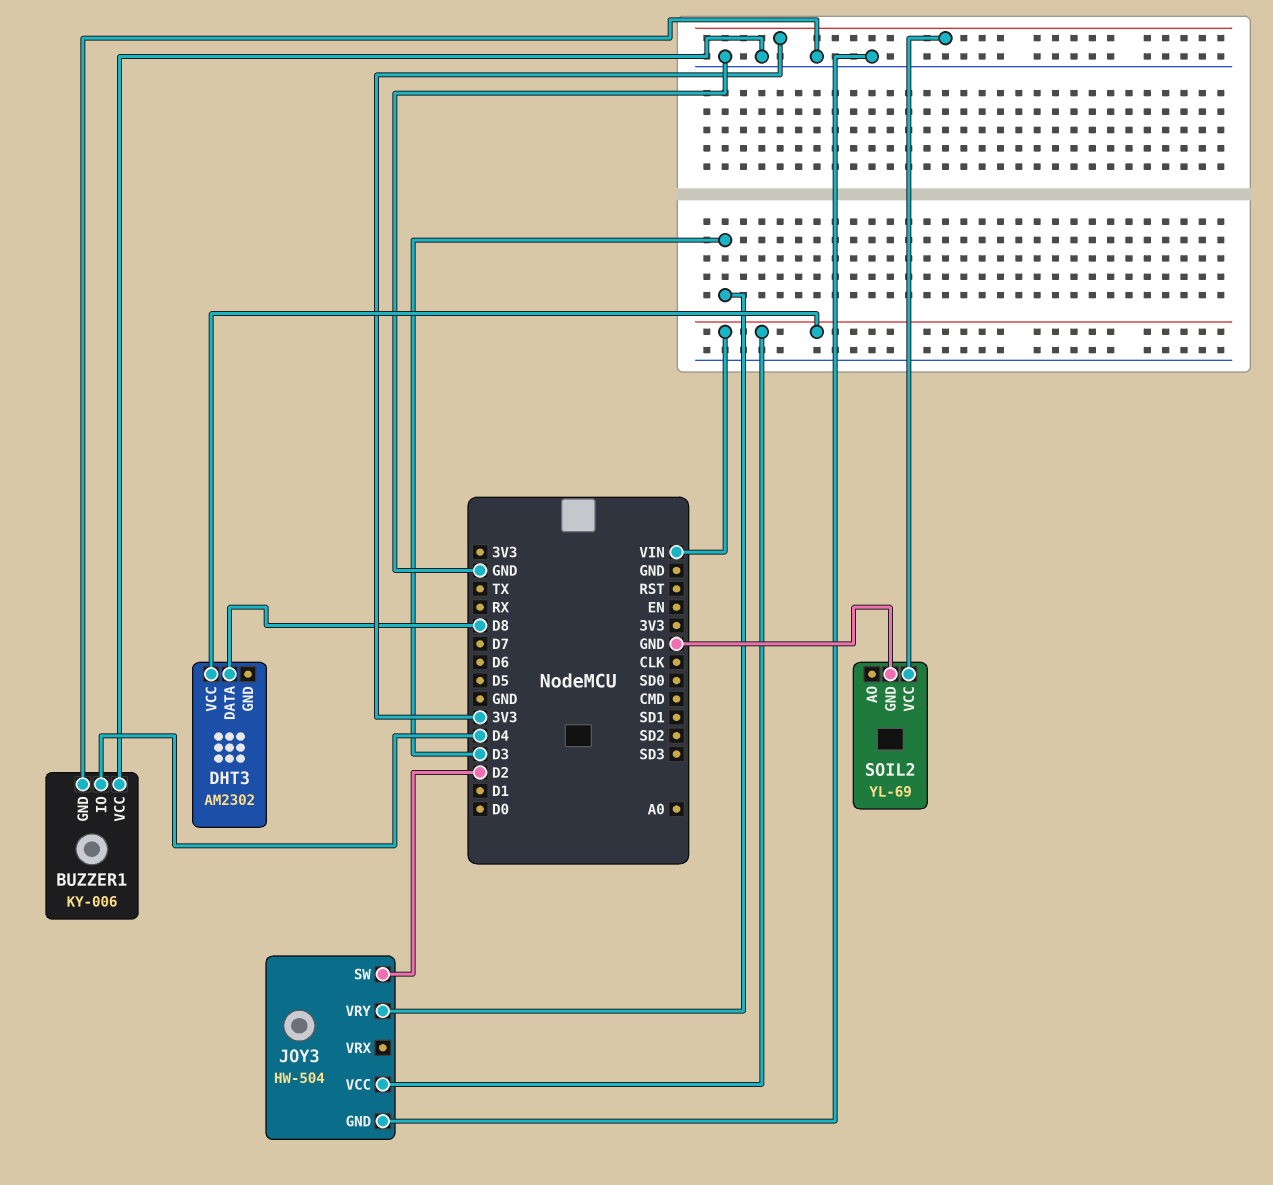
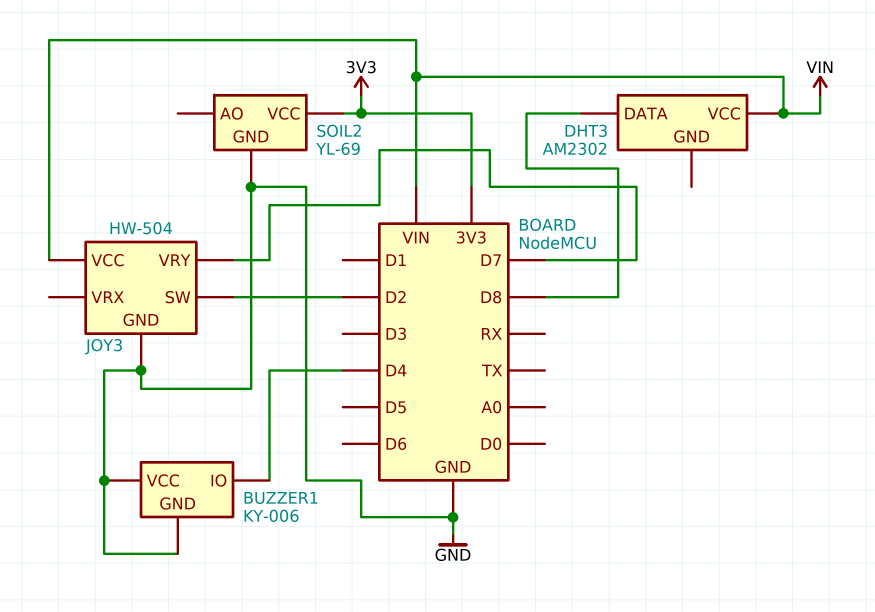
JOY3 pin VRY: D3 -> D7

